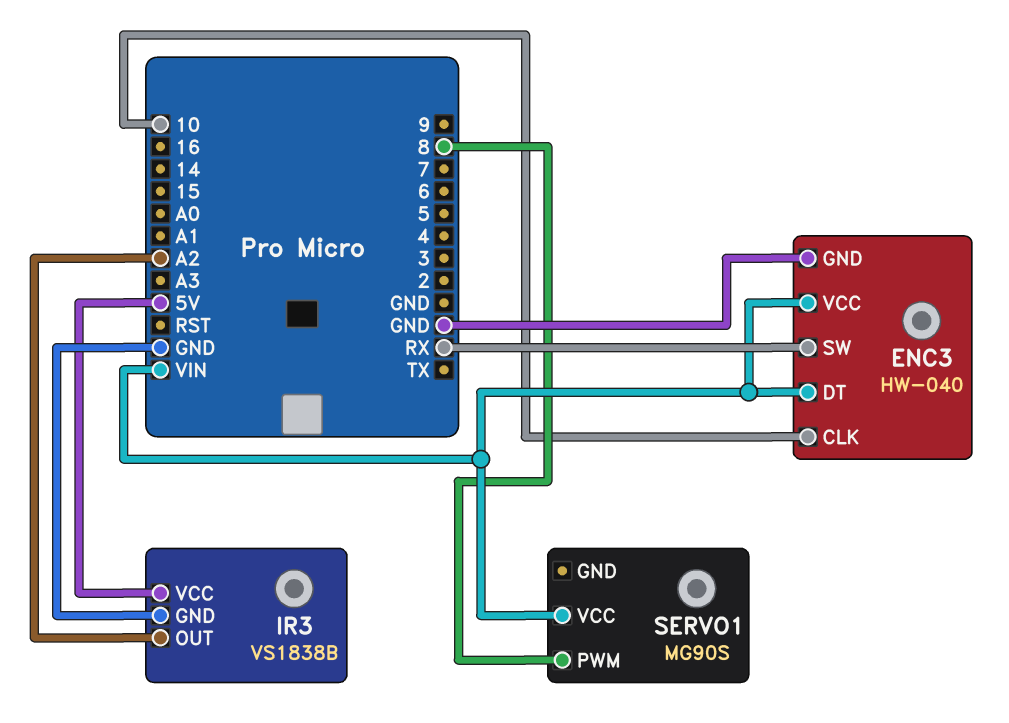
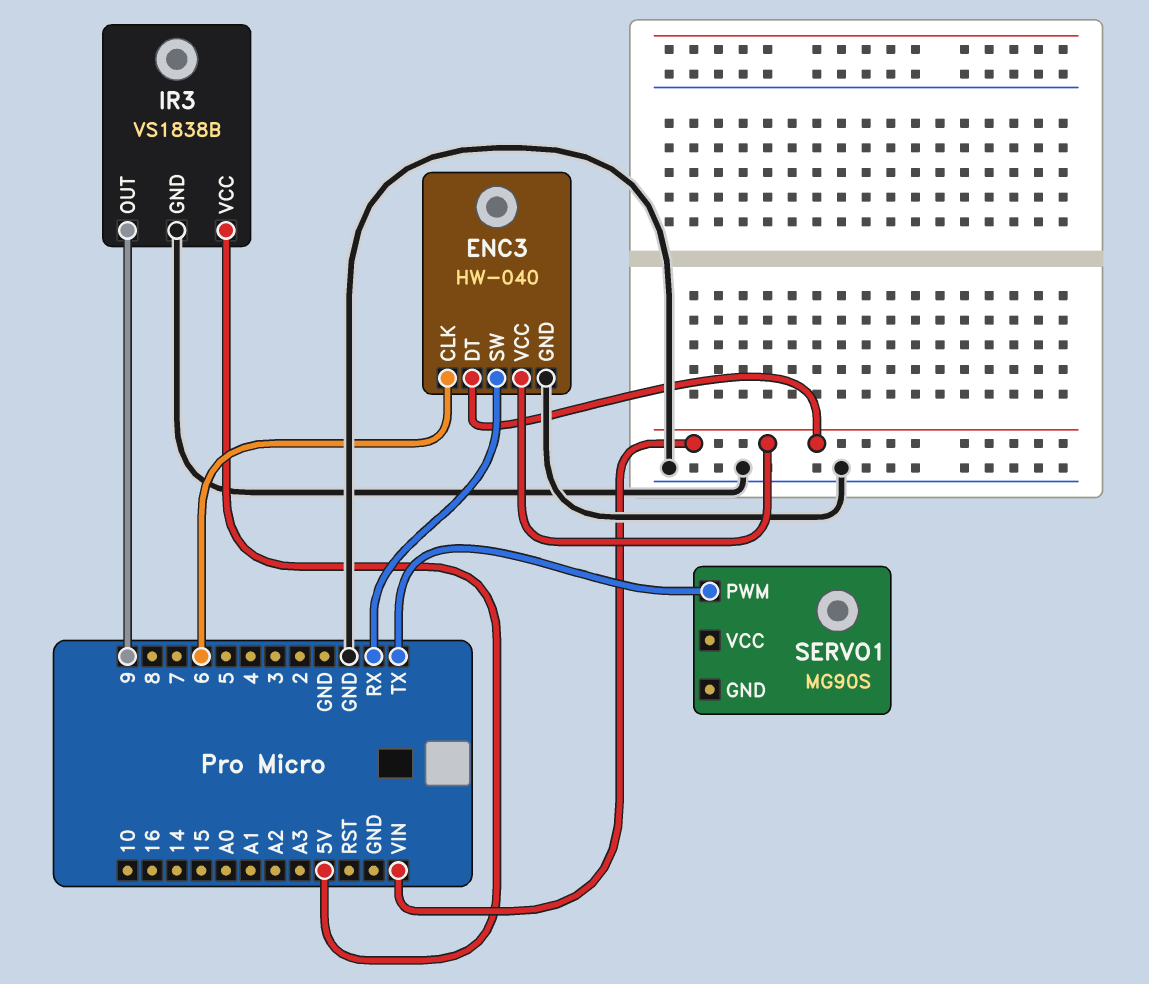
ENC3 pin CLK: 10 -> 6
IR3 pin OUT: A2 -> 9
SERVO1 pin PWM: 8 -> TX
SERVO1 pin VCC: VIN -> none

